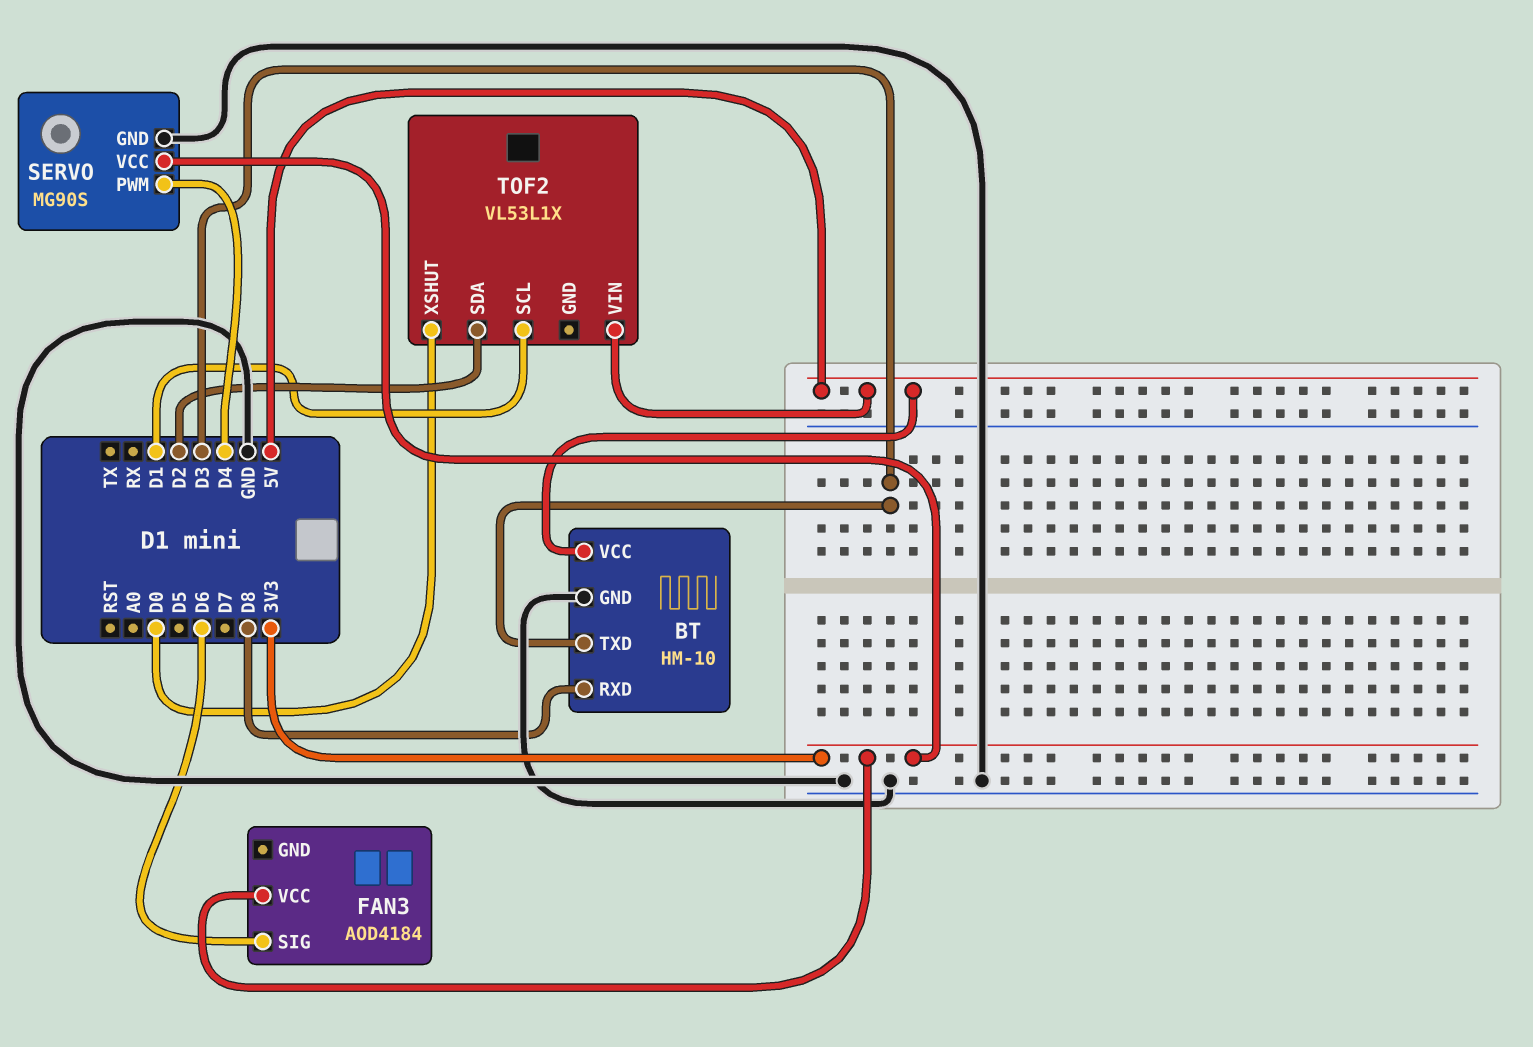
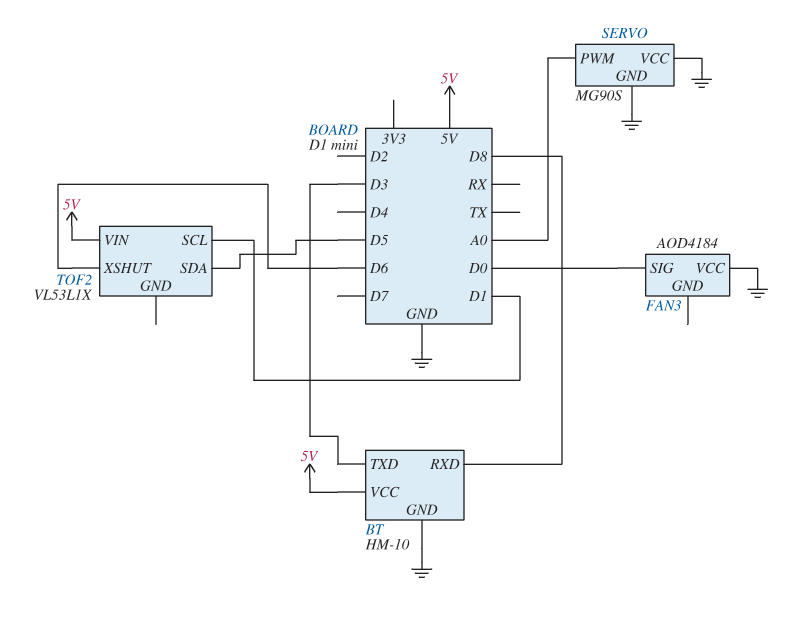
FAN3 pin SIG: D6 -> D0
FAN3 pin VCC: 3V3 -> GND
SERVO pin PWM: D4 -> A0
SERVO pin VCC: 3V3 -> GND
TOF2 pin SDA: D2 -> D5
TOF2 pin XSHUT: D0 -> D6

